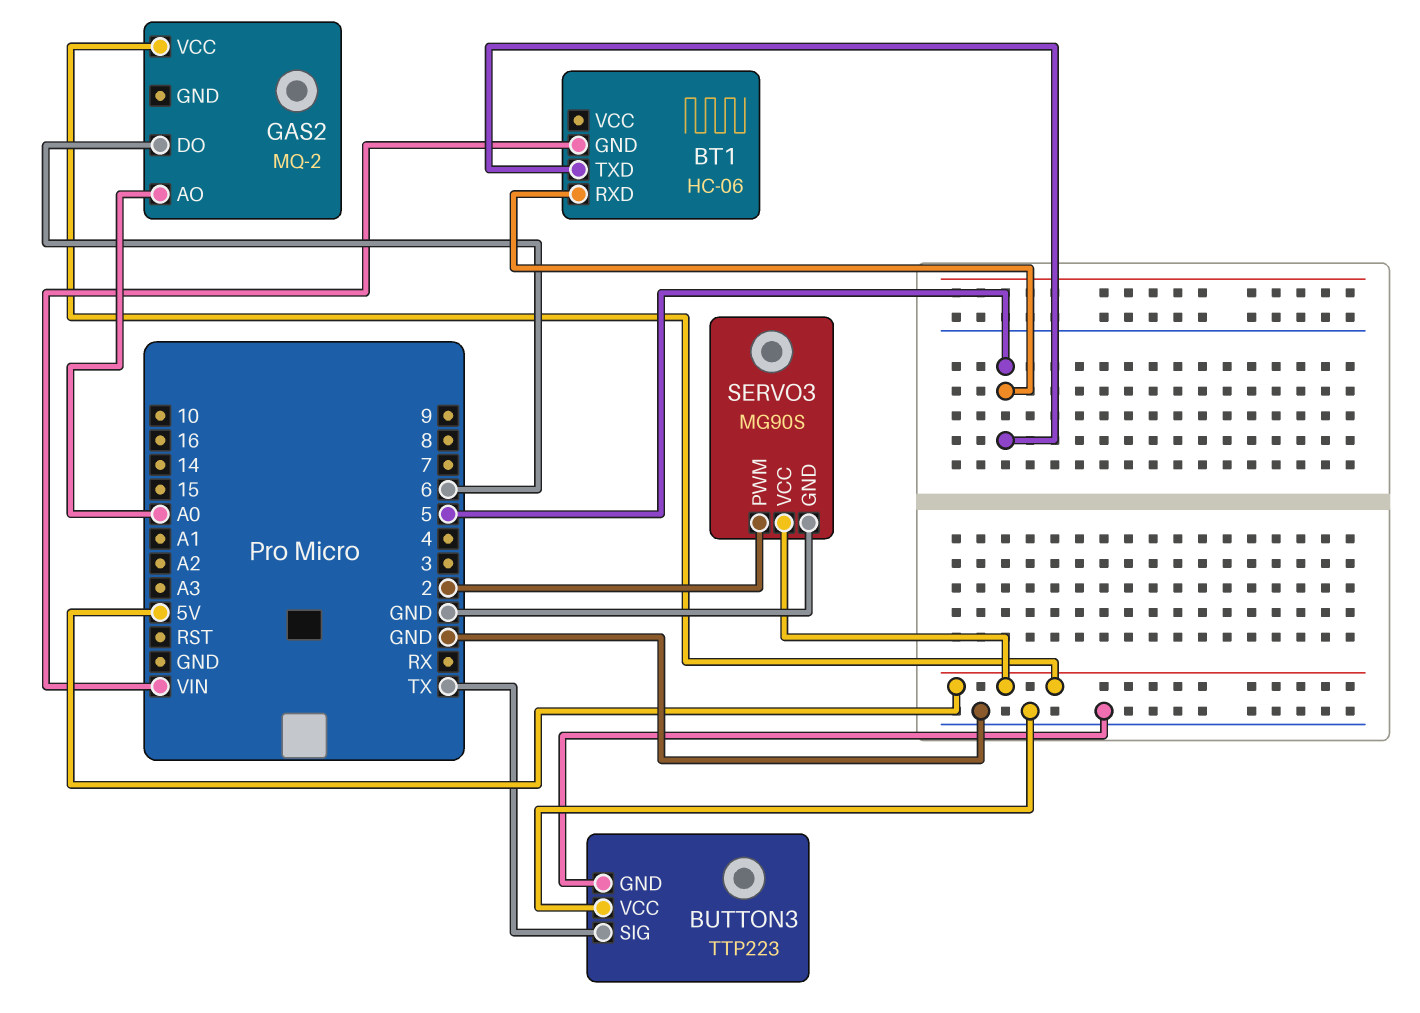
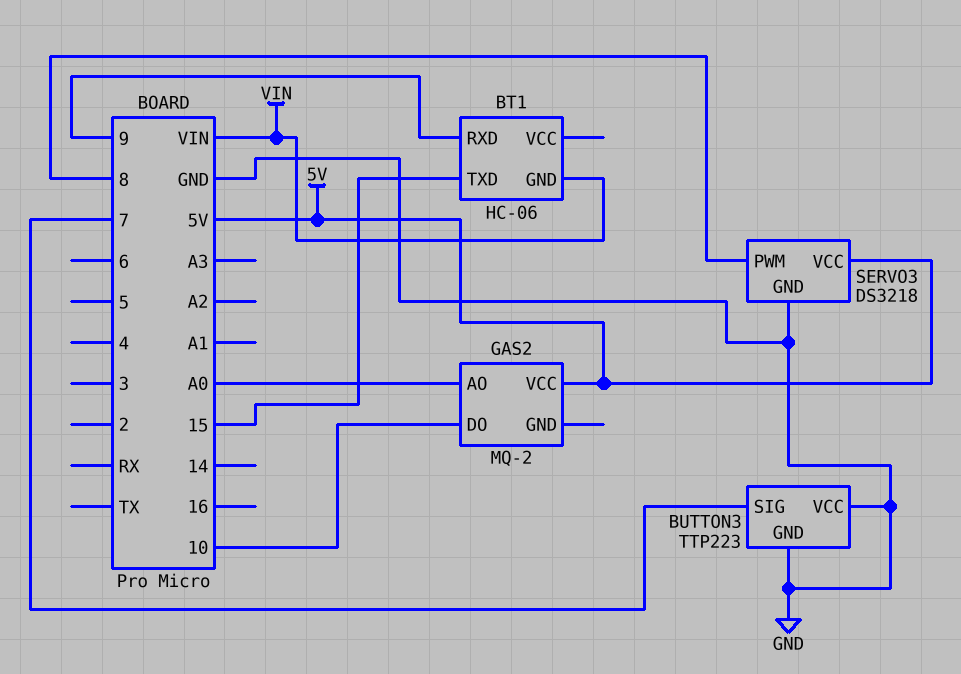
BT1 pin RXD: 5 -> 9
BT1 pin TXD: 5 -> 15
BUTTON3 pin SIG: TX -> 7
GAS2 pin DO: 6 -> 10
SERVO3: MG90S -> DS3218
SERVO3 pin PWM: 2 -> 8

